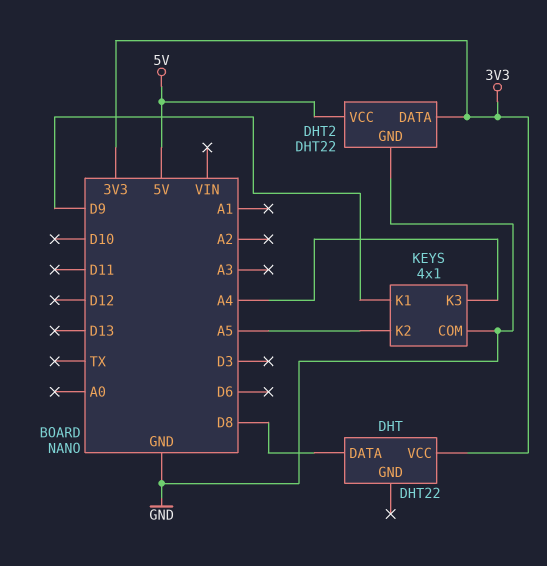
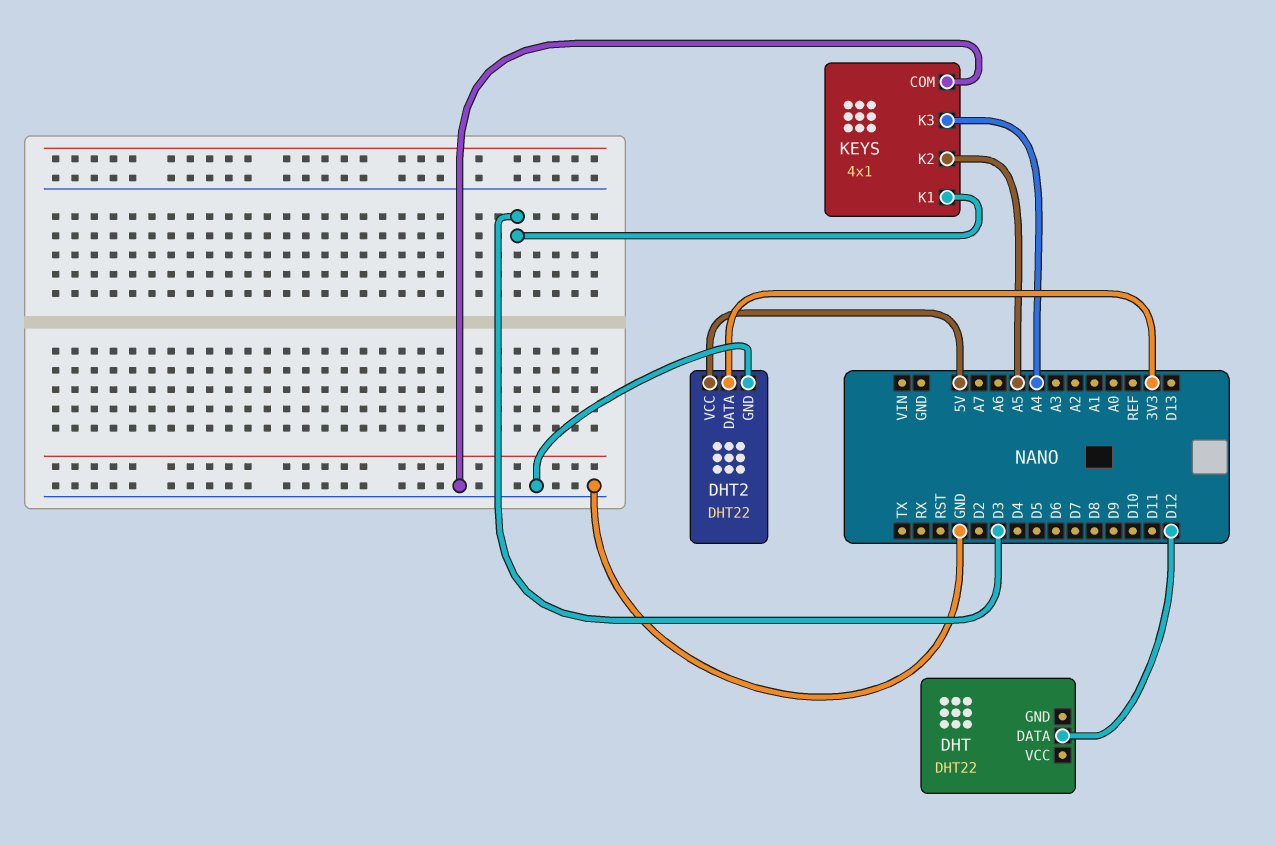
DHT pin DATA: D8 -> D12
DHT pin VCC: 3V3 -> none
KEYS pin K1: D9 -> D3

